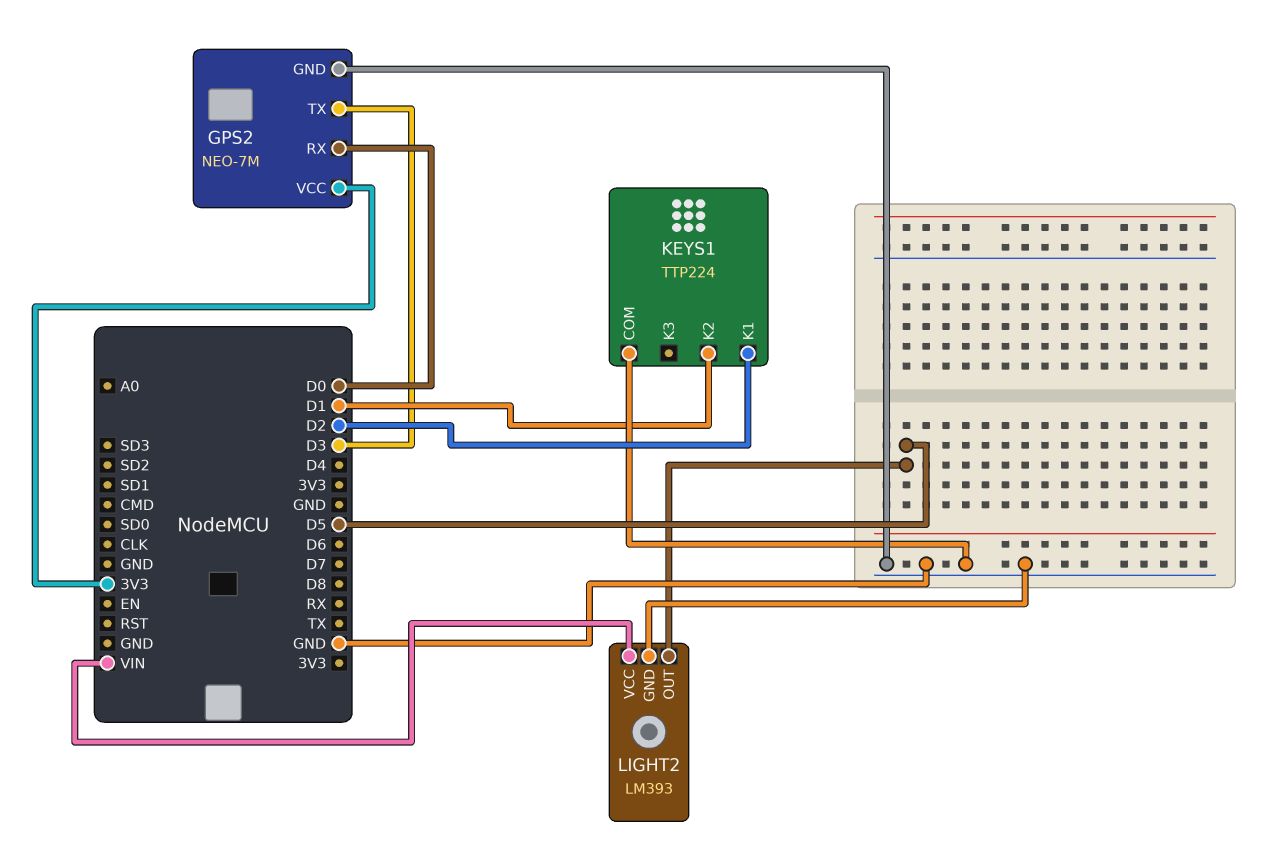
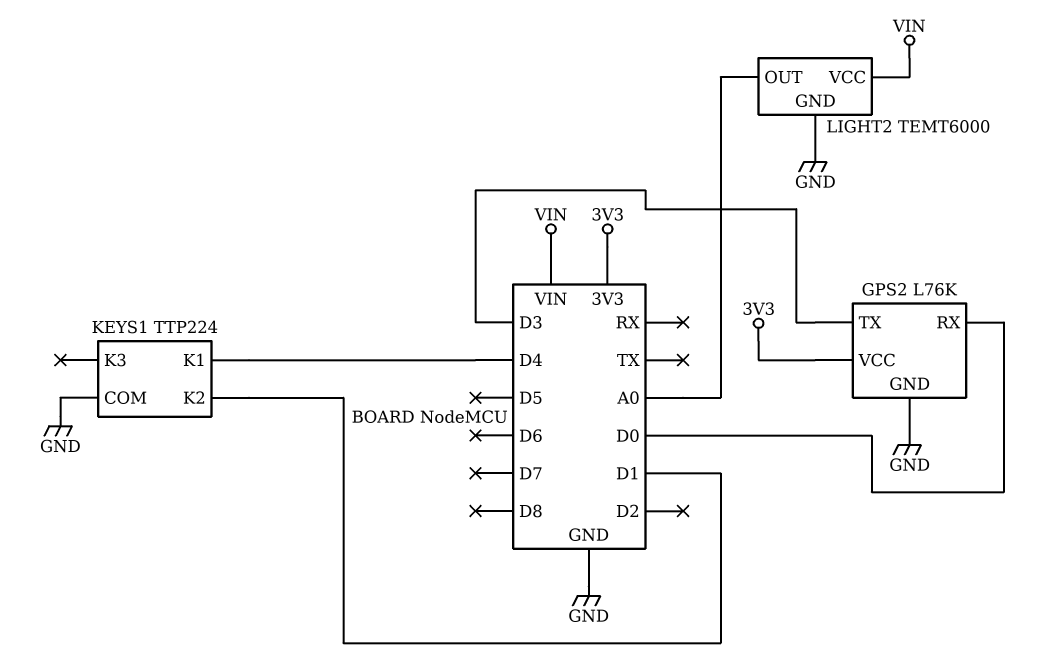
GPS2: NEO-7M -> L76K
KEYS1 pin K1: D2 -> D4
LIGHT2: LM393 -> TEMT6000
LIGHT2 pin OUT: D5 -> A0

